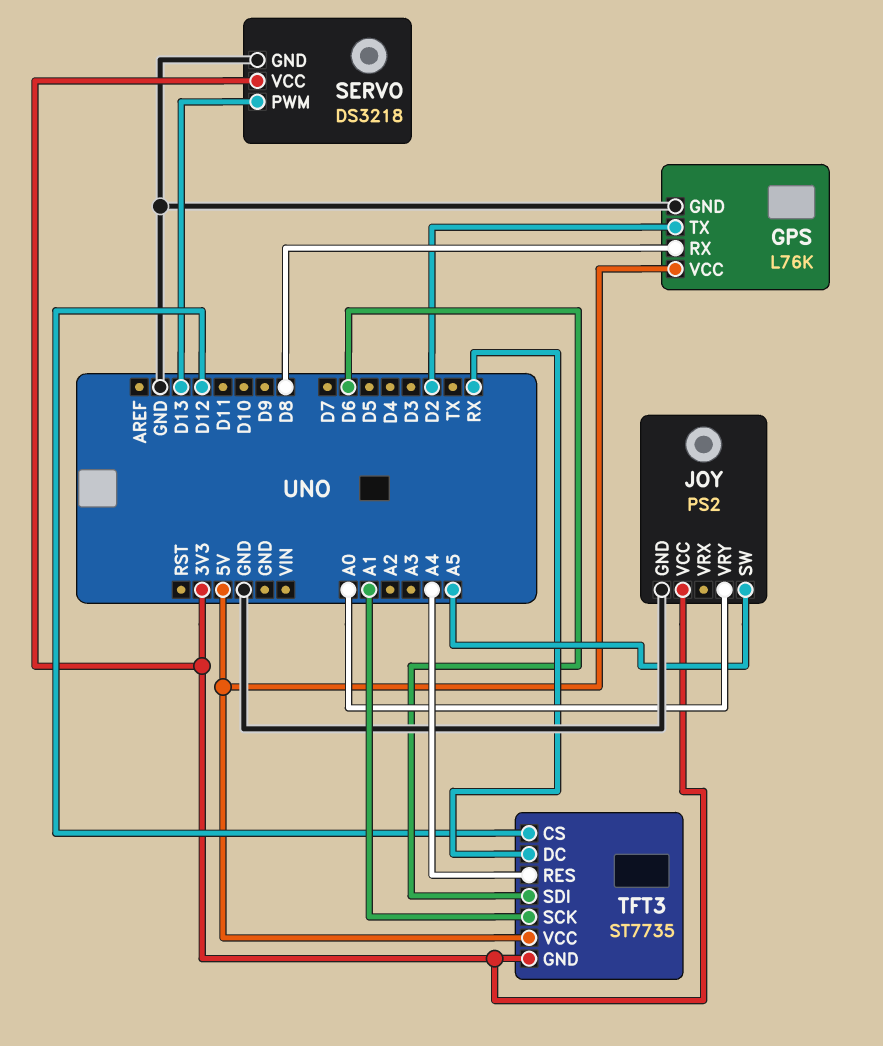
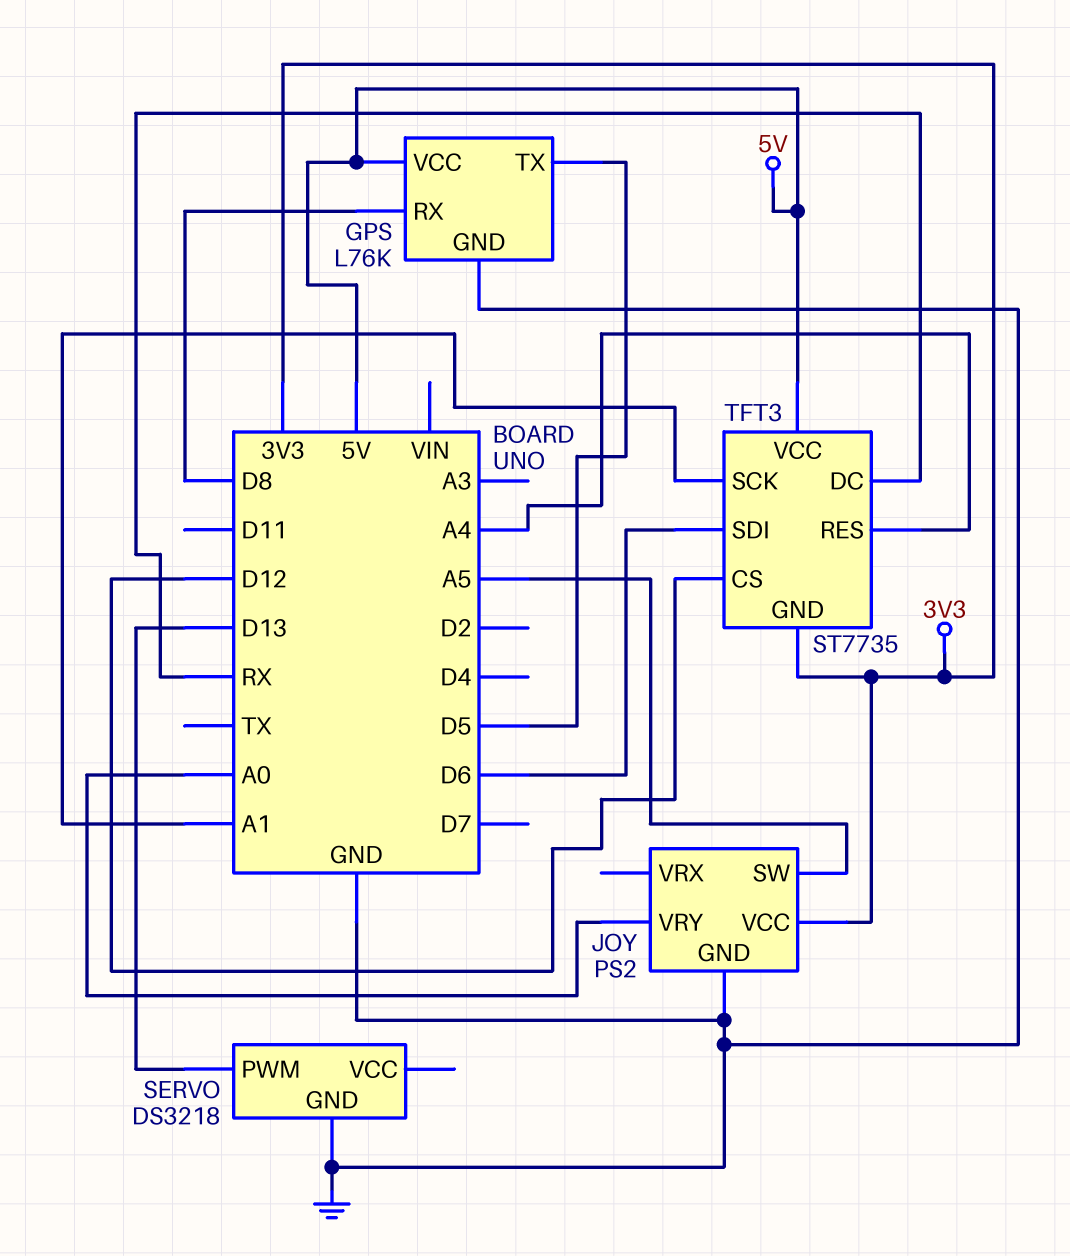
GPS pin TX: D2 -> D5
SERVO pin VCC: 3V3 -> none

